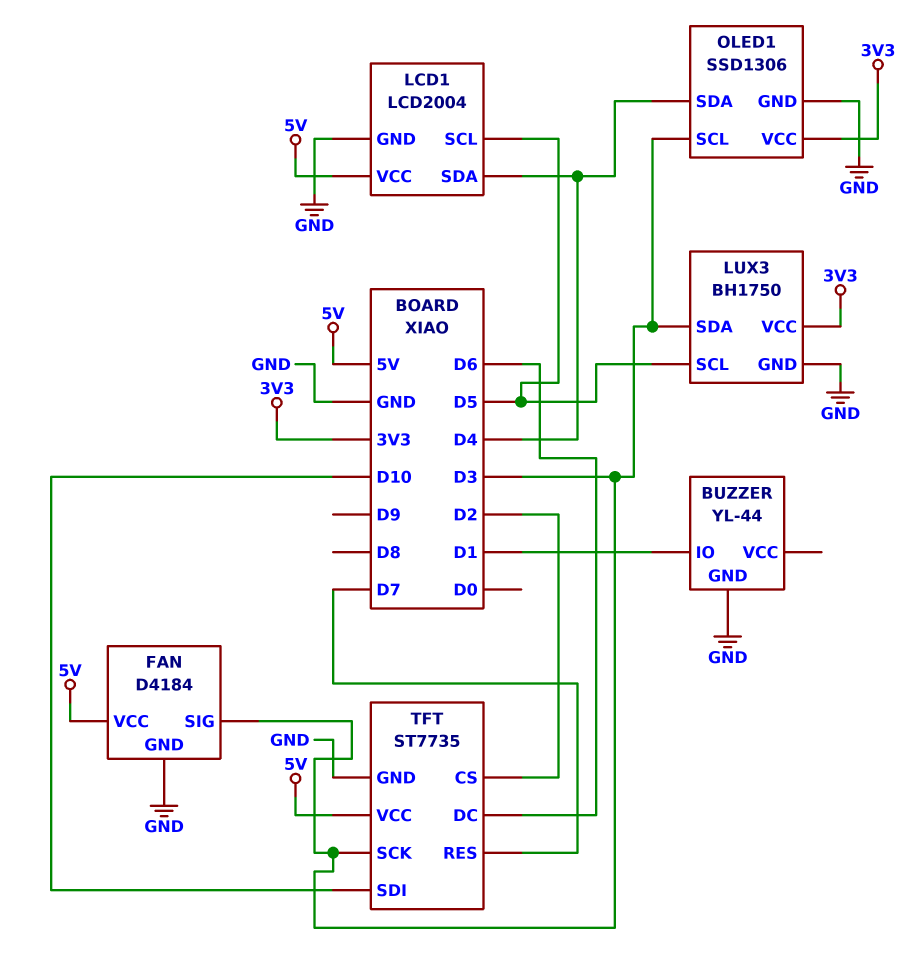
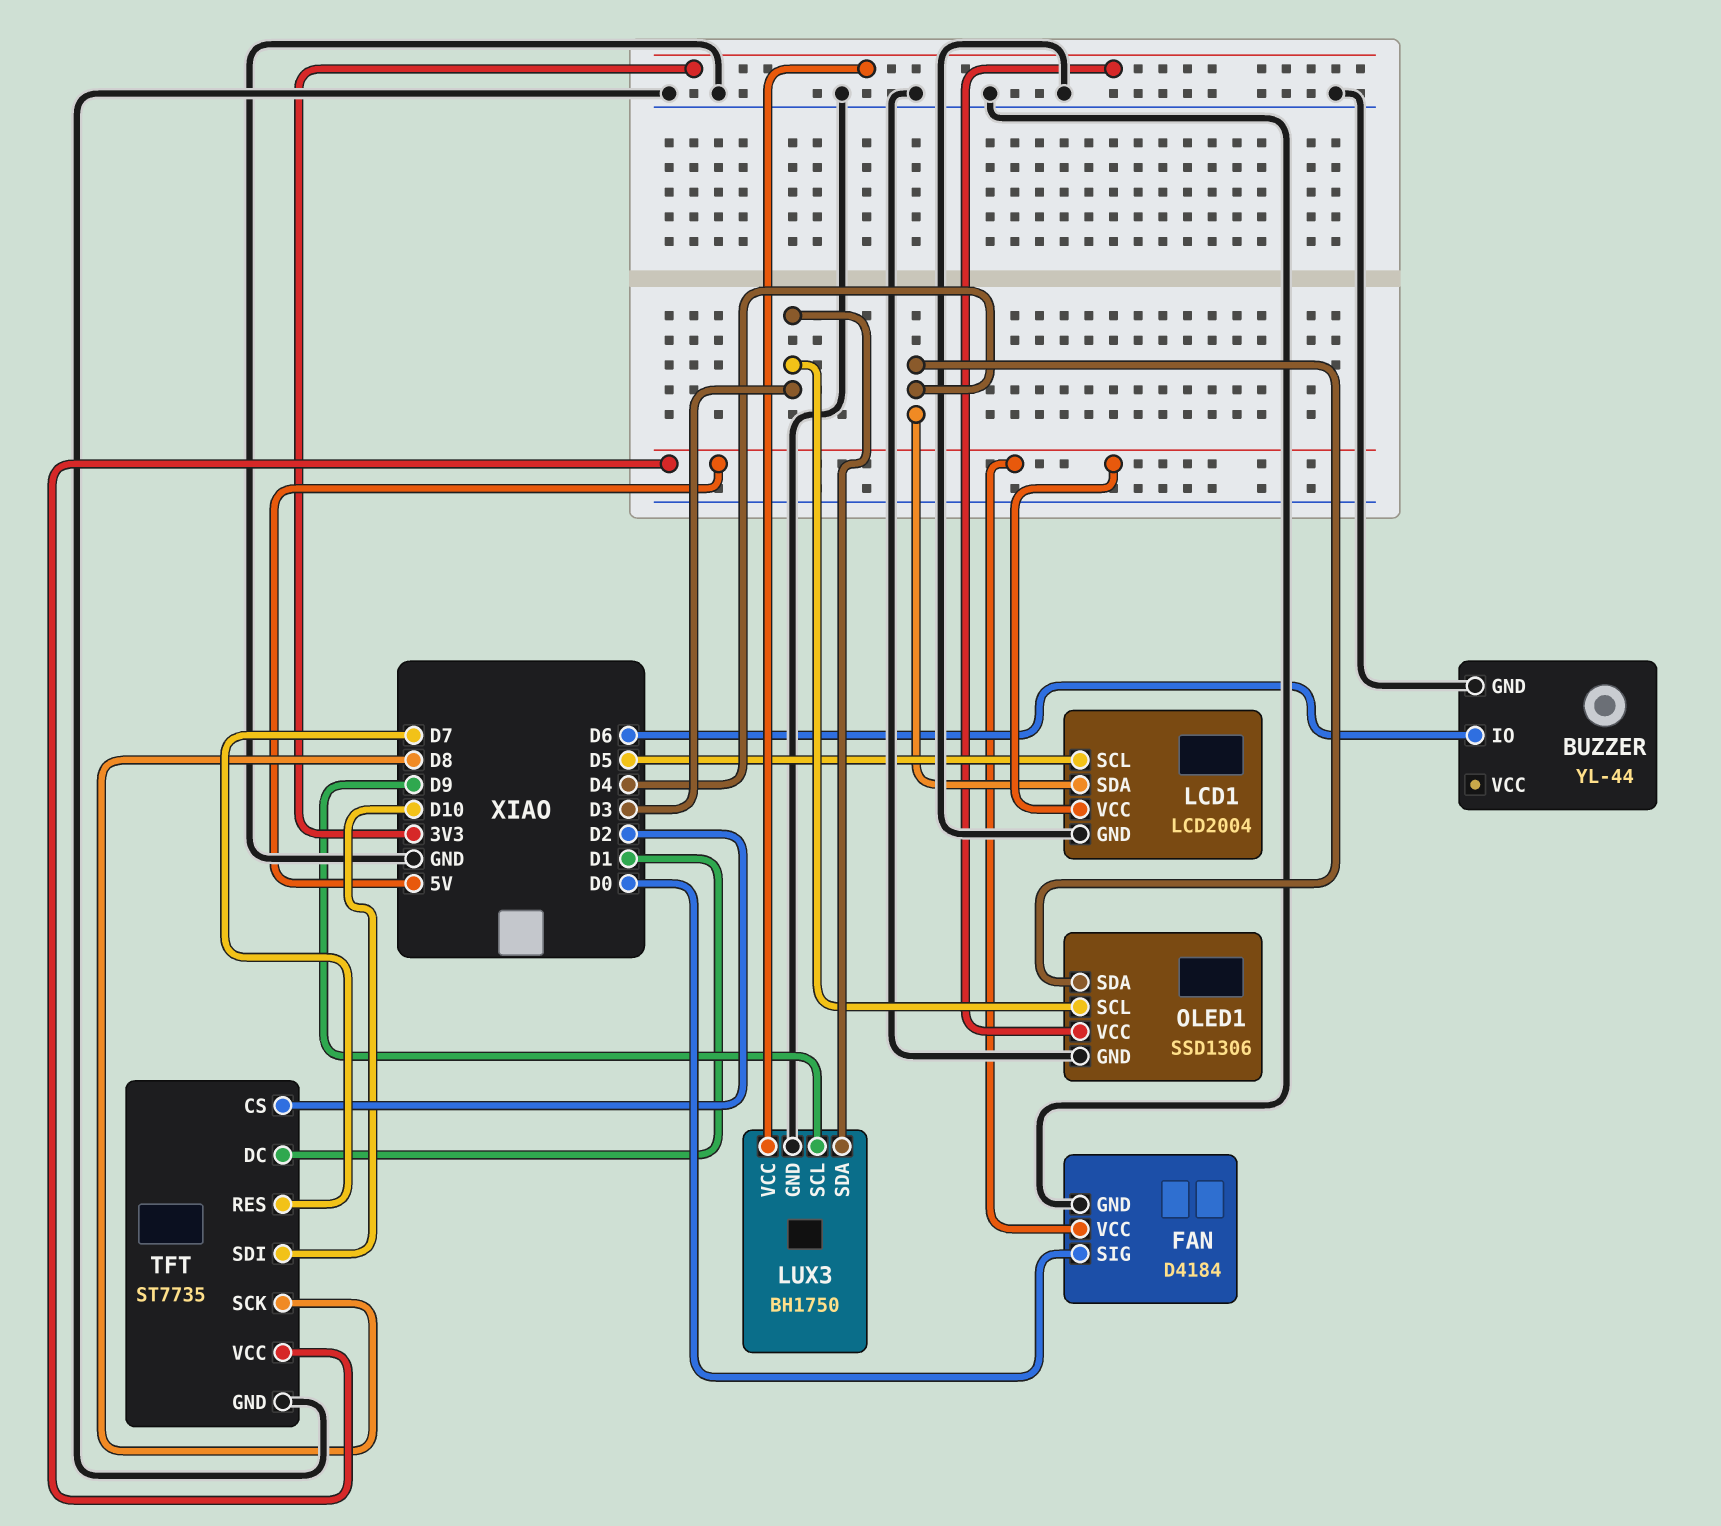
BUZZER pin IO: D1 -> D6
FAN pin SIG: D3 -> D0
LUX3 pin SCL: D5 -> D9
TFT pin DC: D6 -> D1
TFT pin SCK: D3 -> D8

